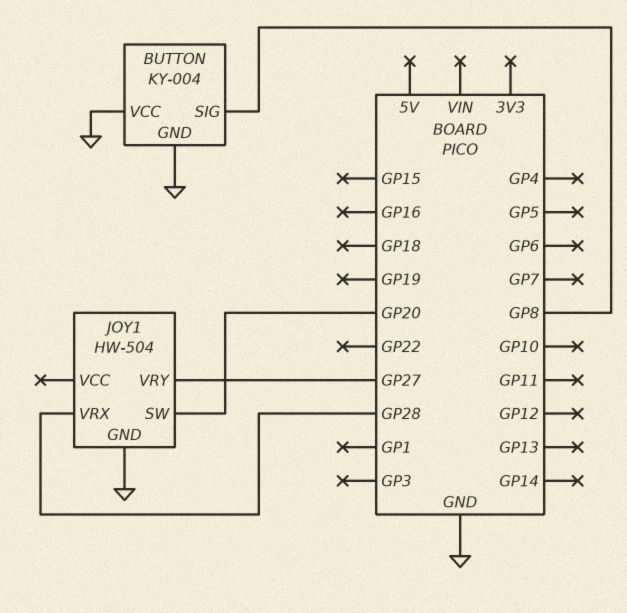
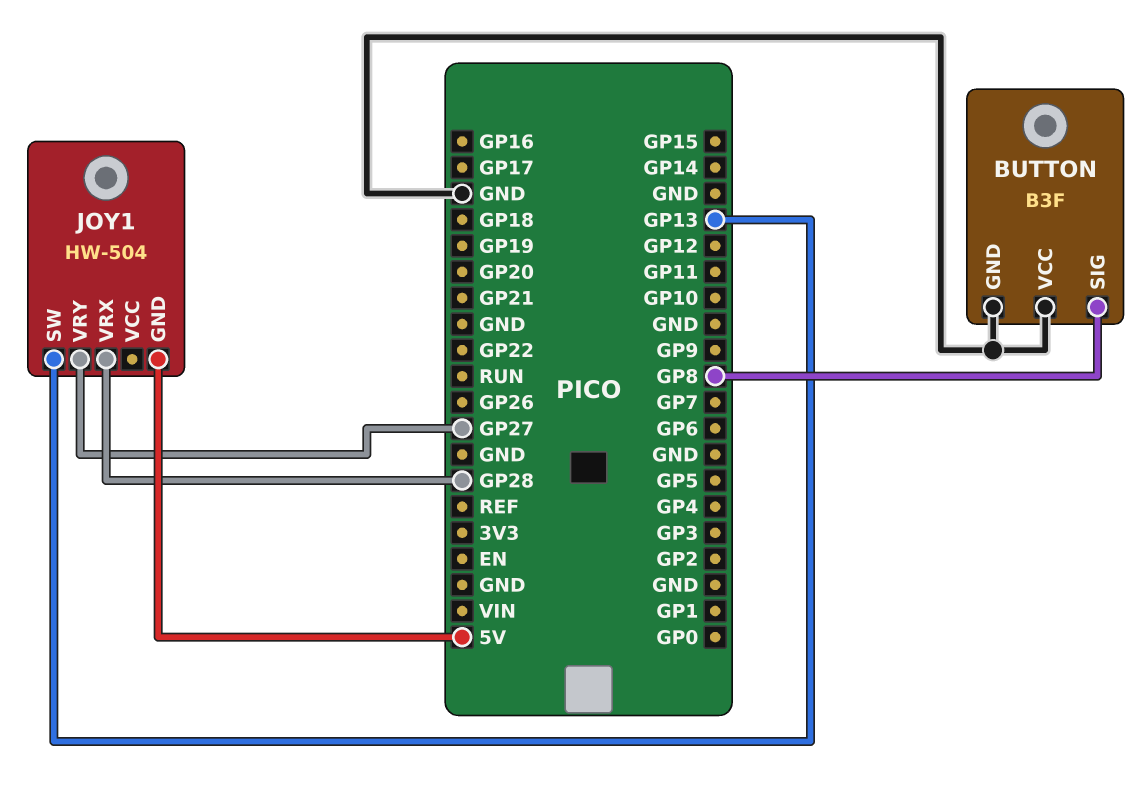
BUTTON: KY-004 -> B3F
JOY1 pin GND: GND -> 5V
JOY1 pin SW: GP20 -> GP13

